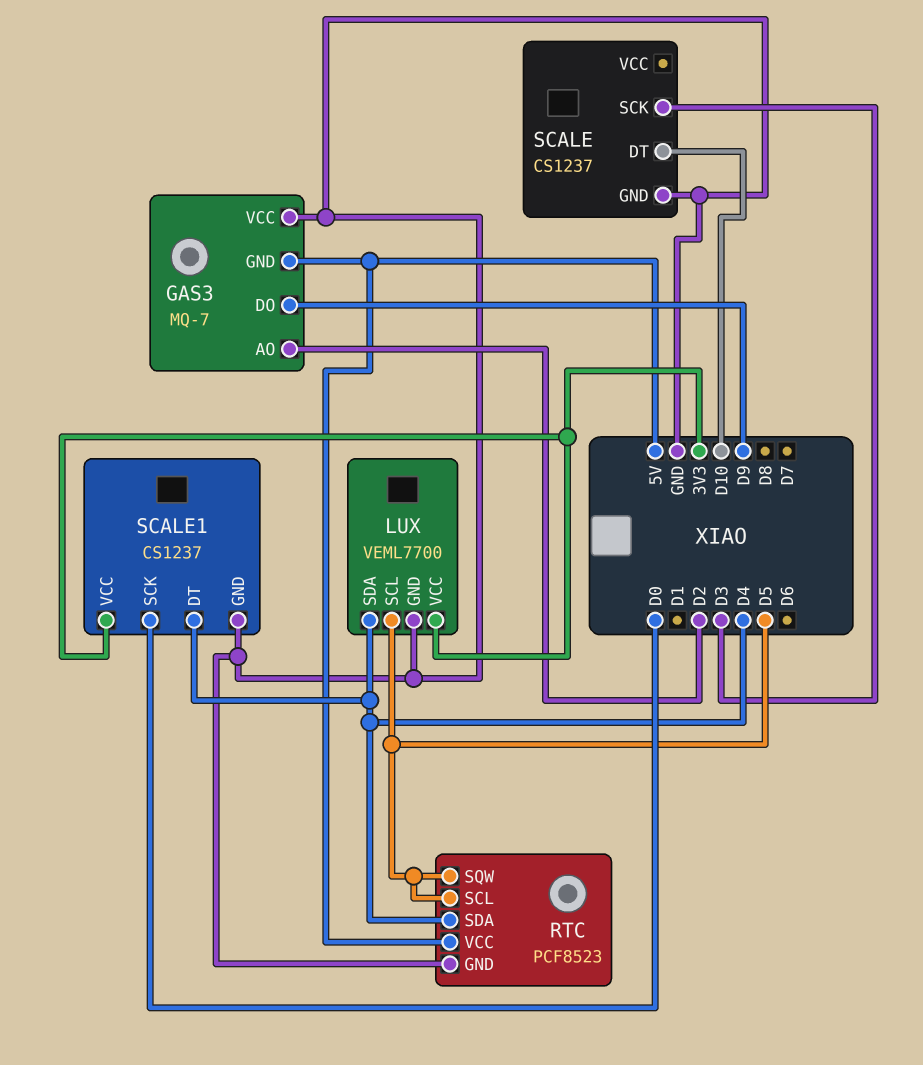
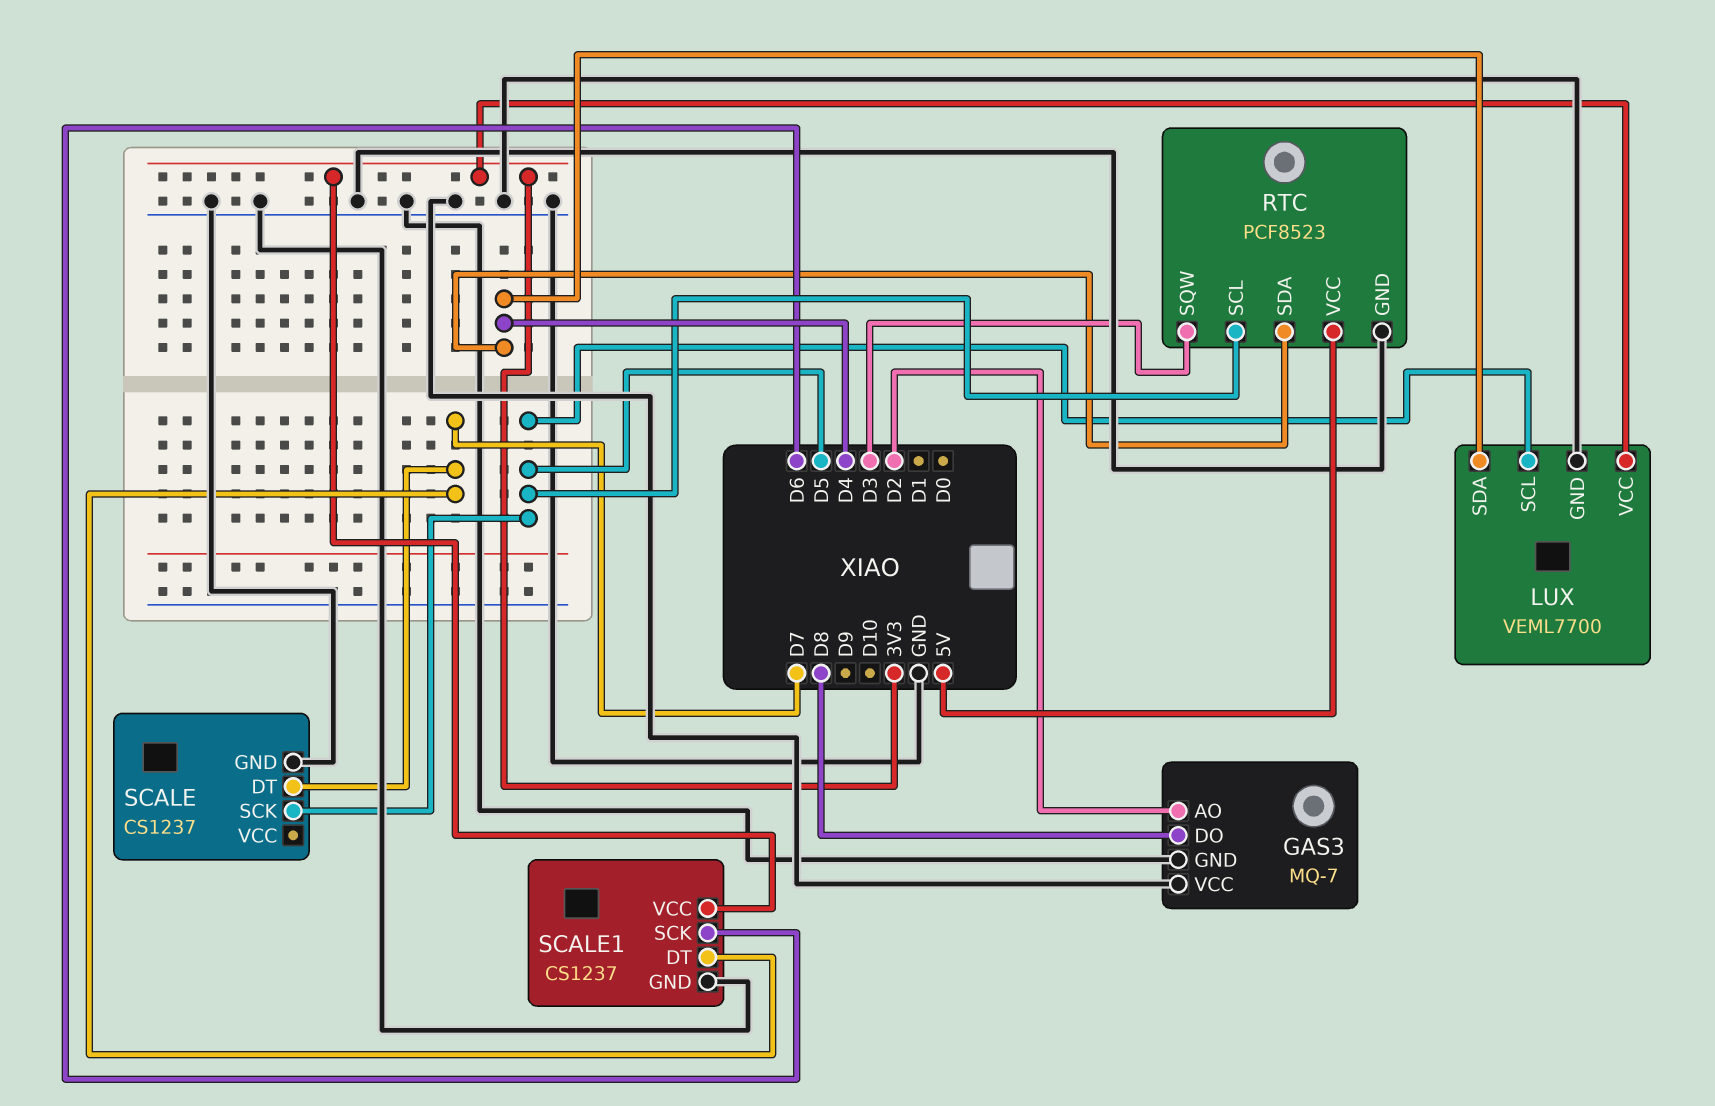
GAS3 pin DO: D9 -> D8
GAS3 pin GND: 5V -> GND
RTC pin SQW: D5 -> D3
SCALE pin DT: D10 -> D7
SCALE pin SCK: D3 -> D5
SCALE1 pin DT: D4 -> D7
SCALE1 pin SCK: D0 -> D6

